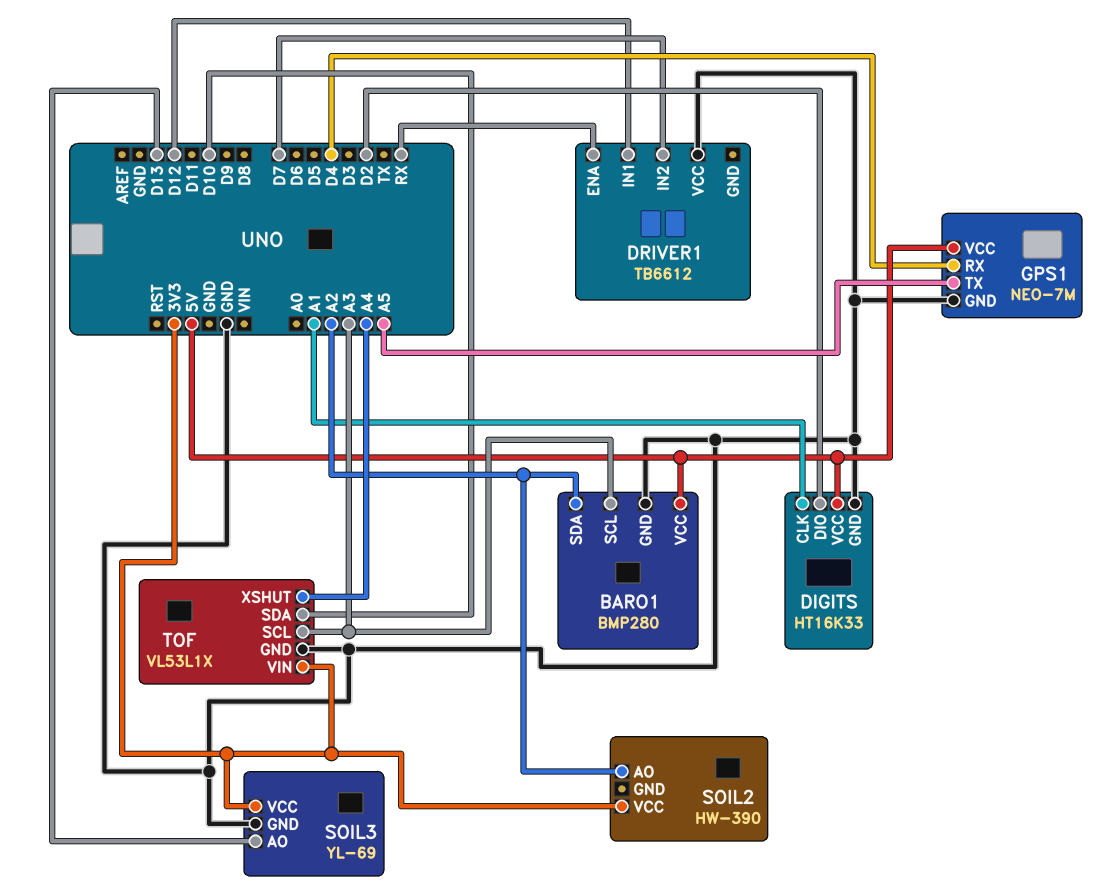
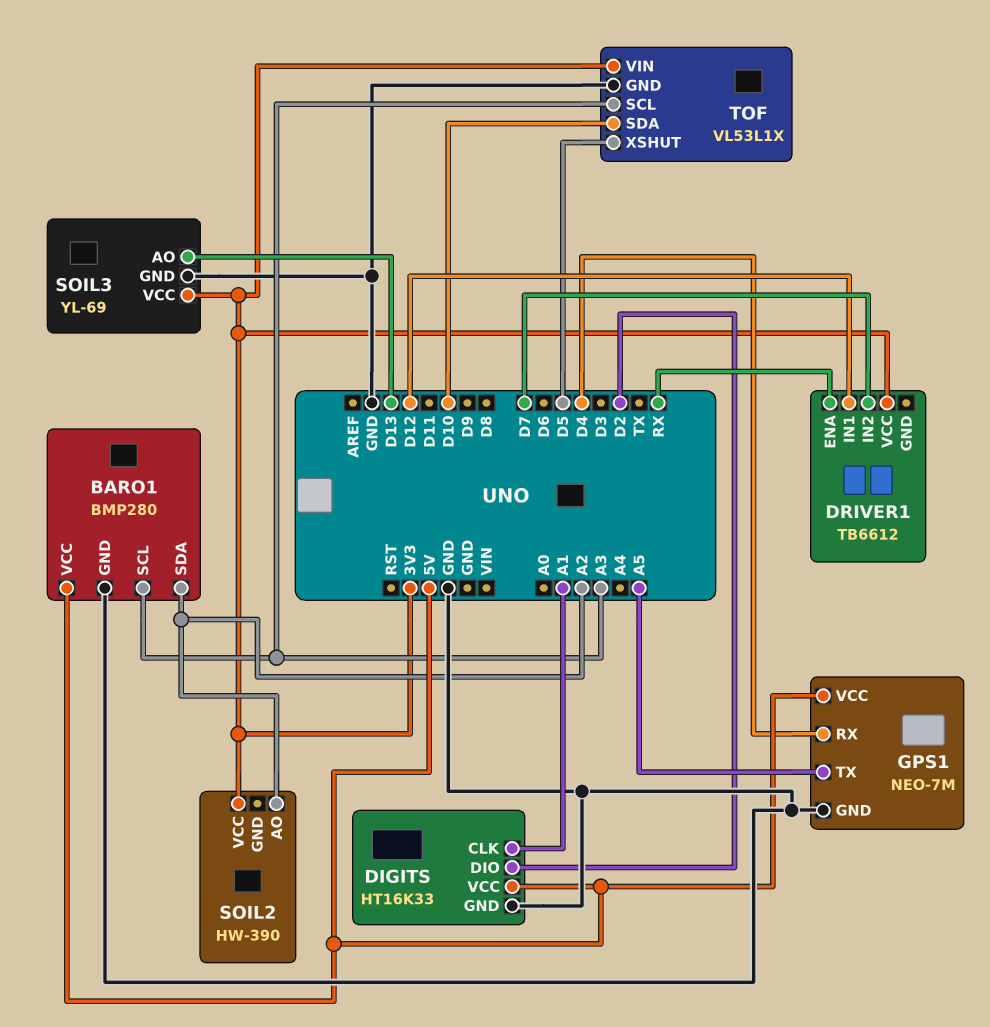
DRIVER1 pin VCC: GND -> 3V3
TOF pin XSHUT: A4 -> D5

